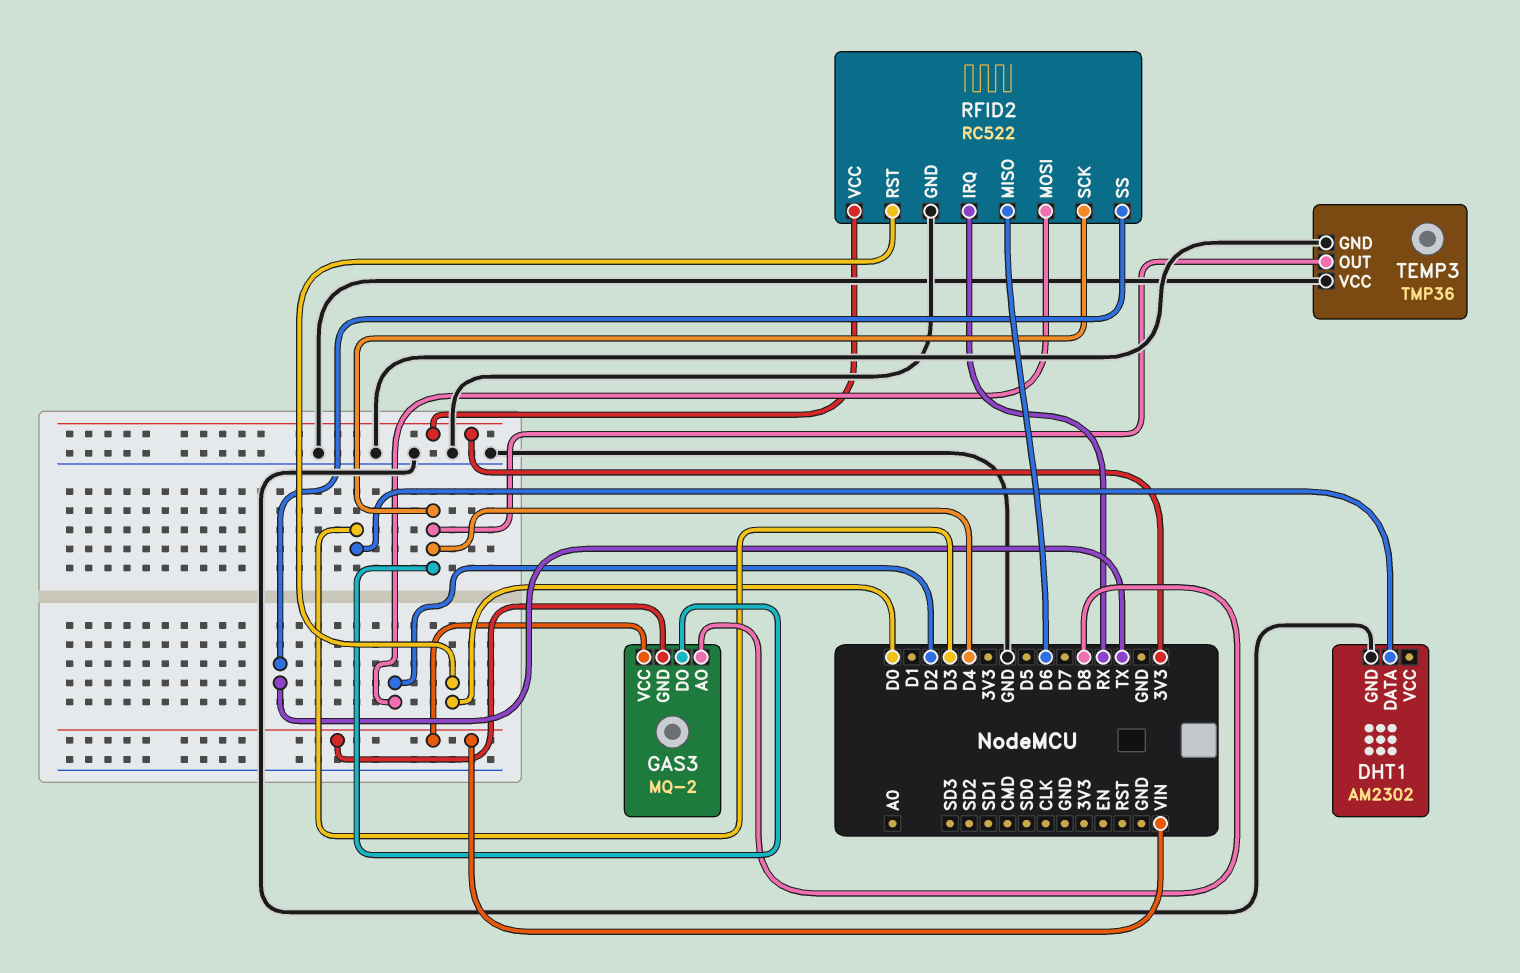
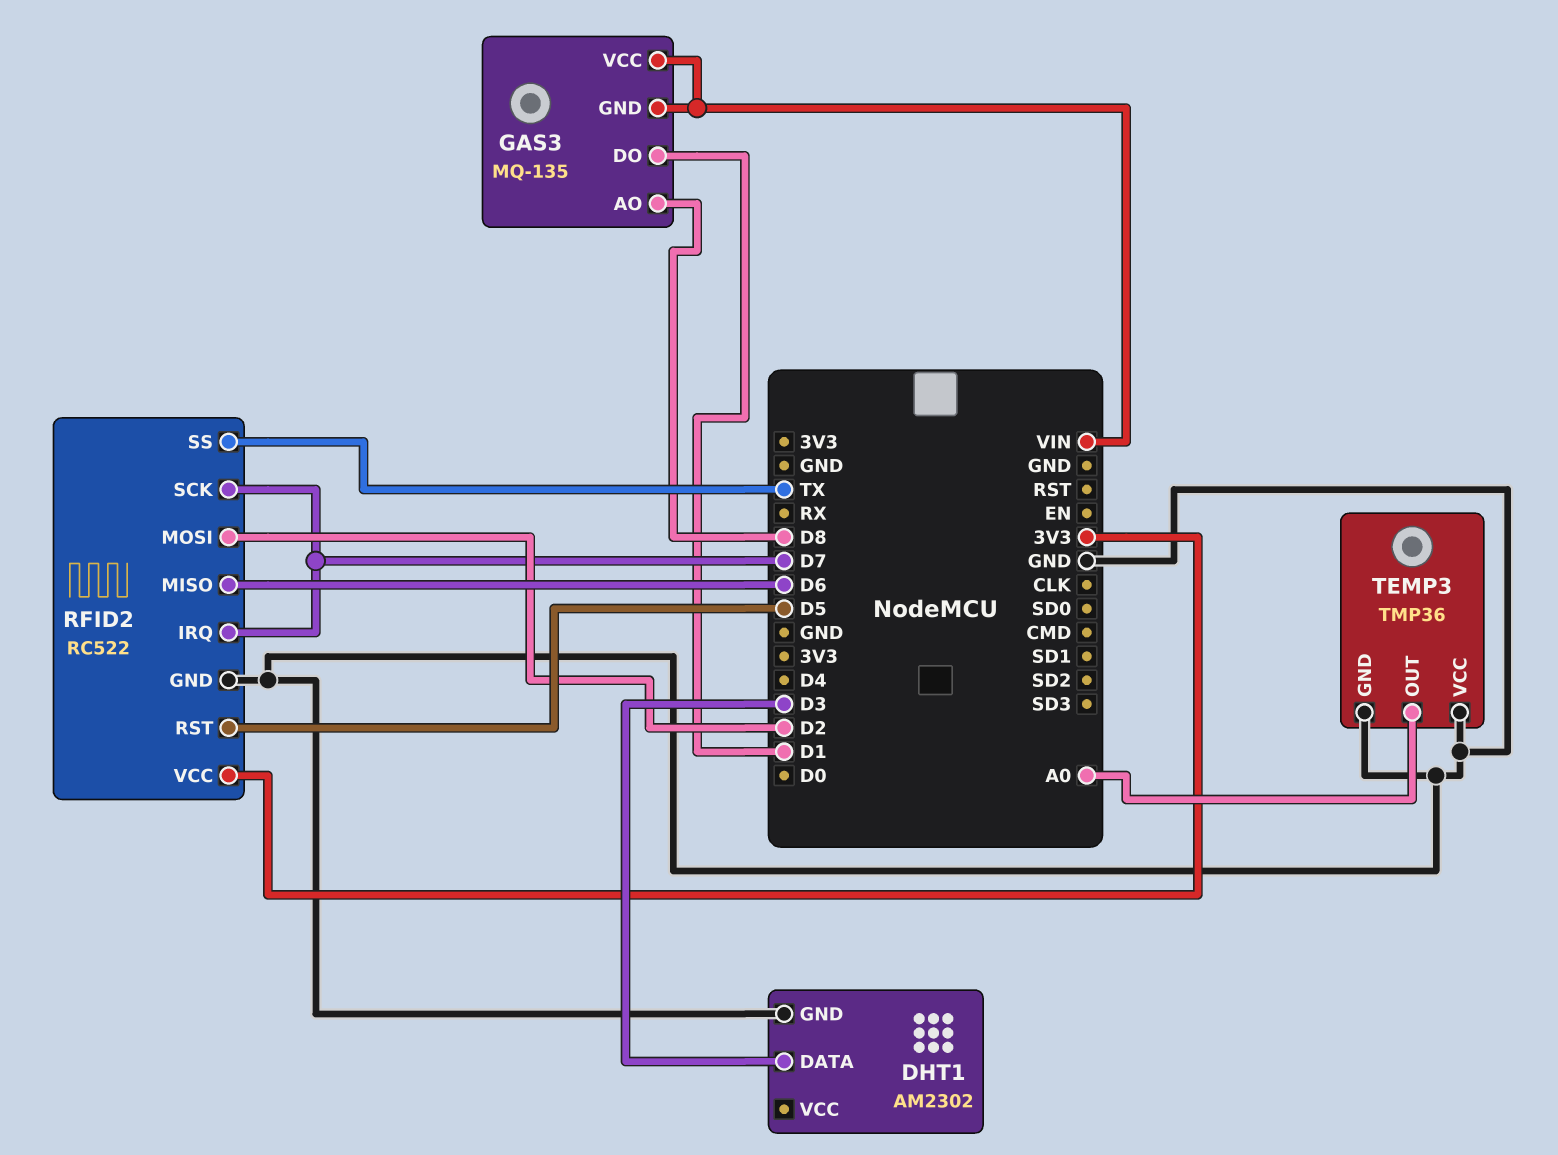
GAS3: MQ-2 -> MQ-135
GAS3 pin DO: D4 -> D1
RFID2 pin IRQ: RX -> D7
RFID2 pin RST: D0 -> D5
RFID2 pin SCK: D4 -> D7
TEMP3 pin OUT: D4 -> A0

